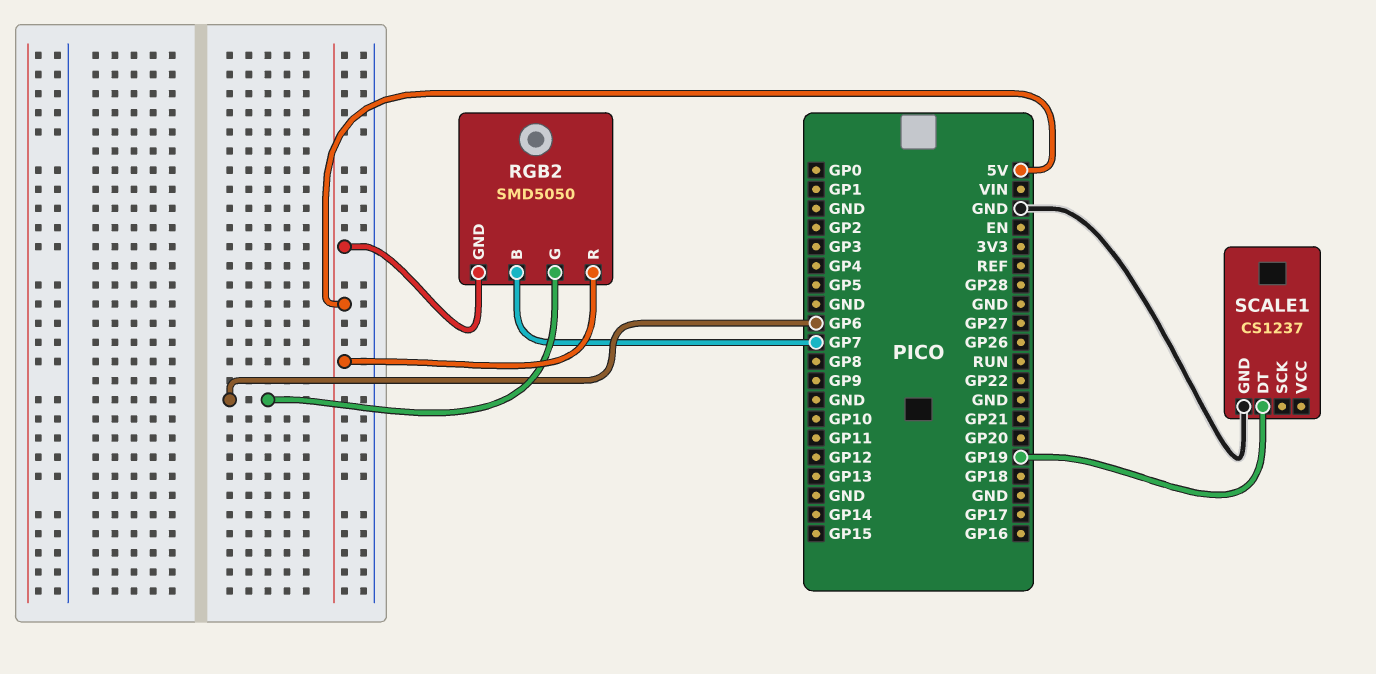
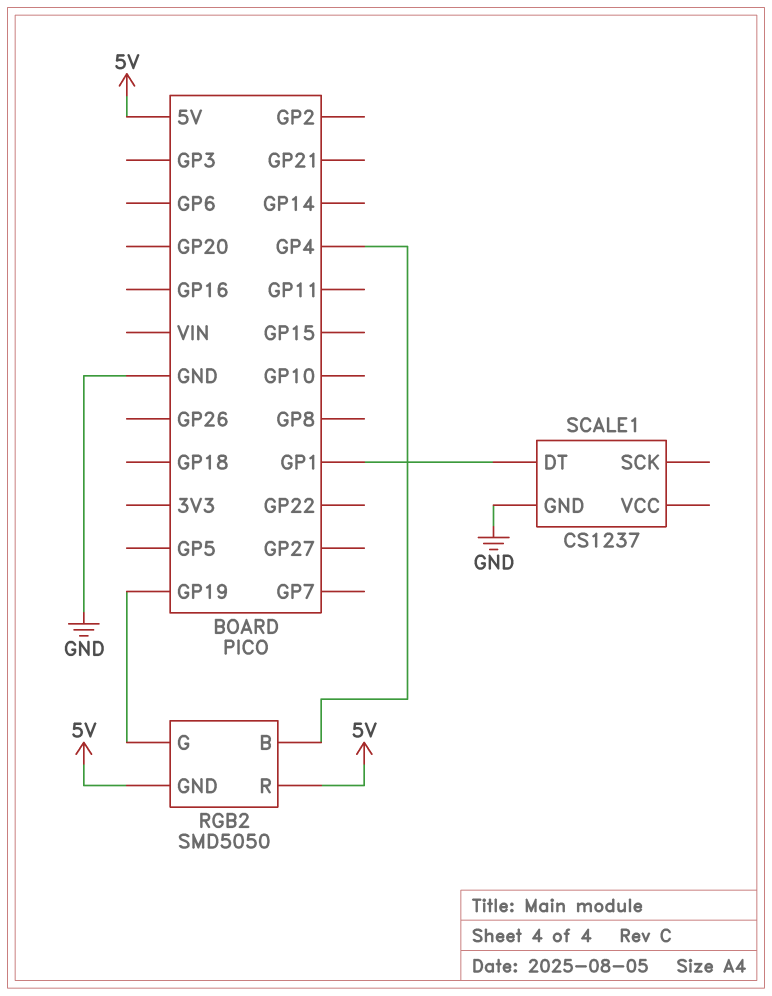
RGB2 pin B: GP7 -> GP4
RGB2 pin G: GP6 -> GP19
SCALE1 pin DT: GP19 -> GP1

